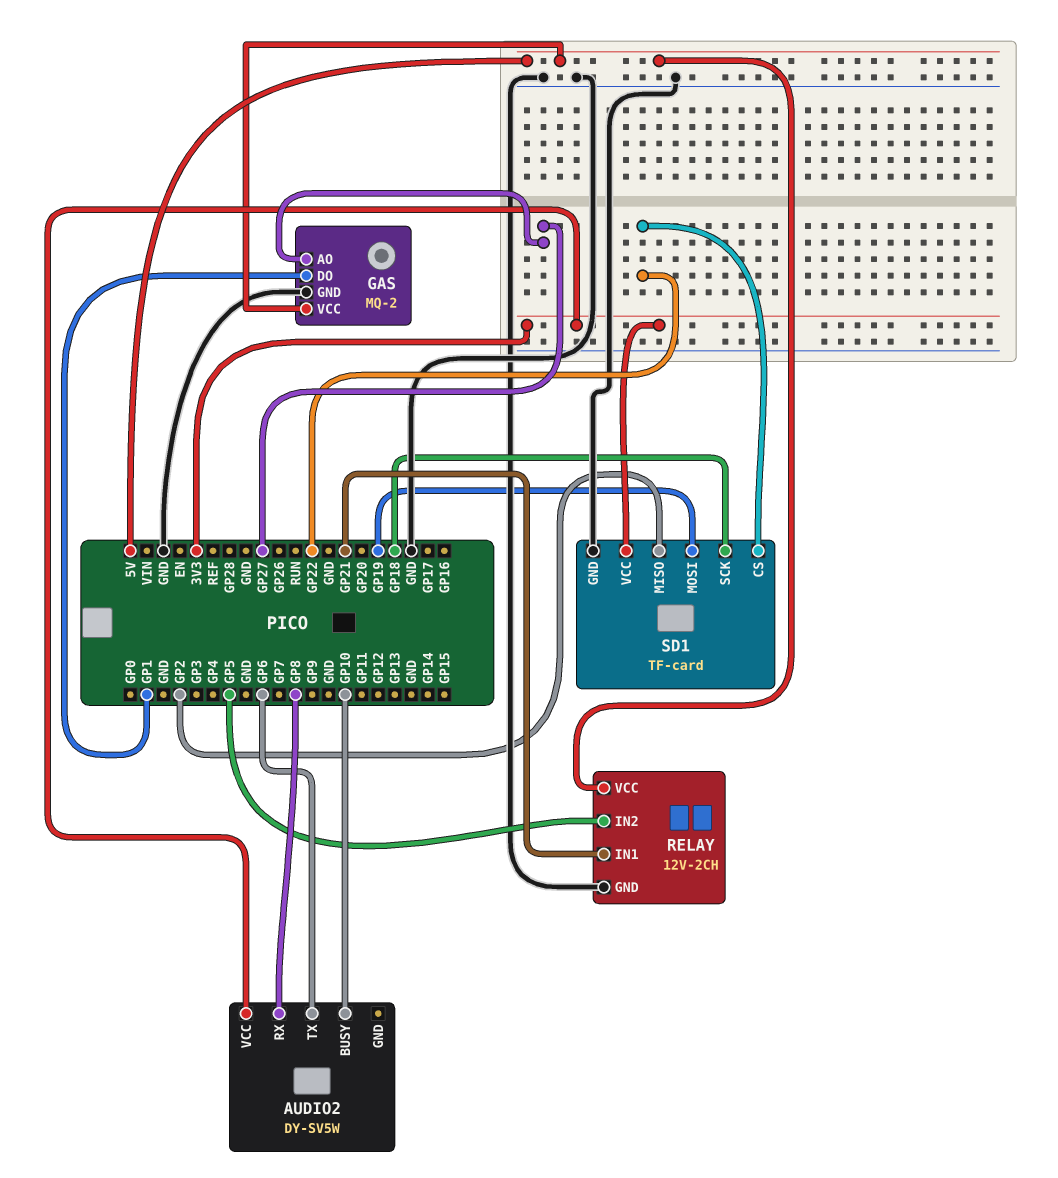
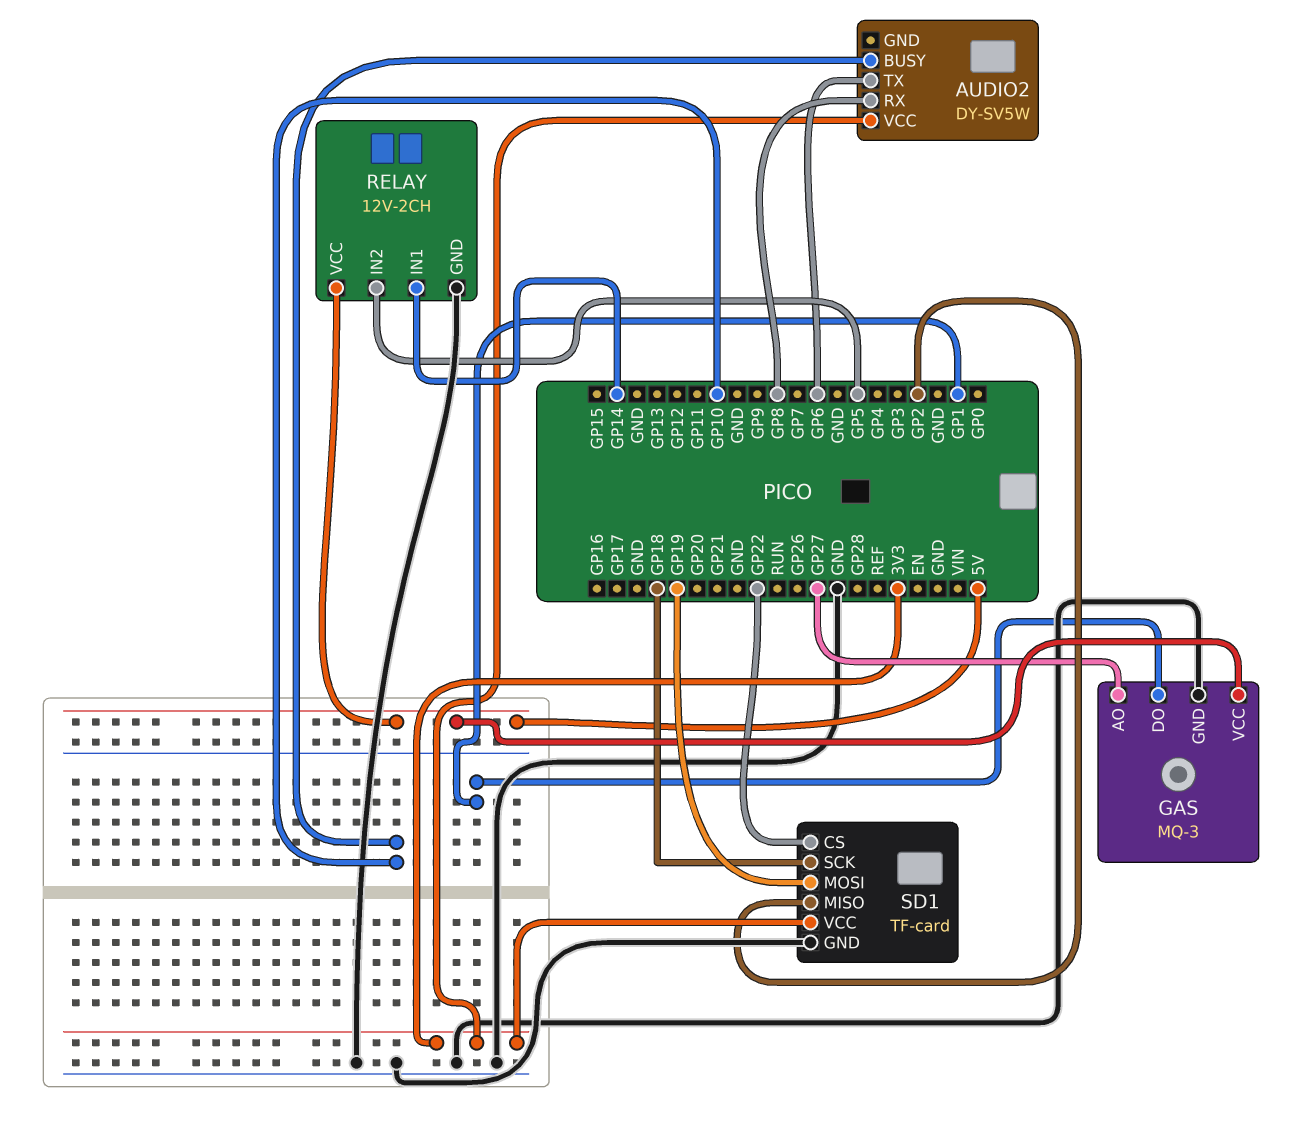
GAS: MQ-2 -> MQ-3
RELAY pin IN1: GP21 -> GP14

